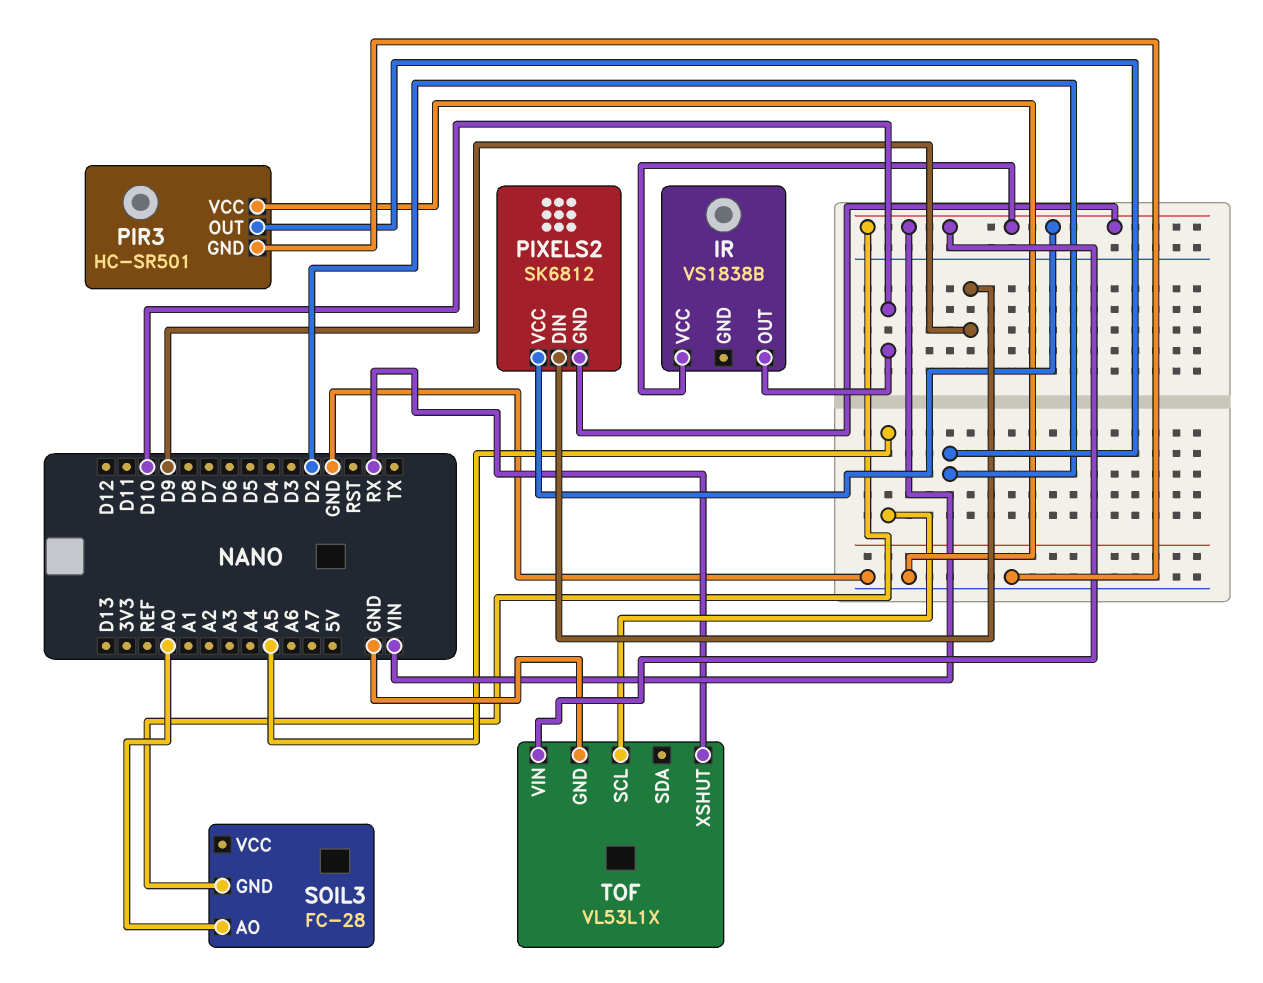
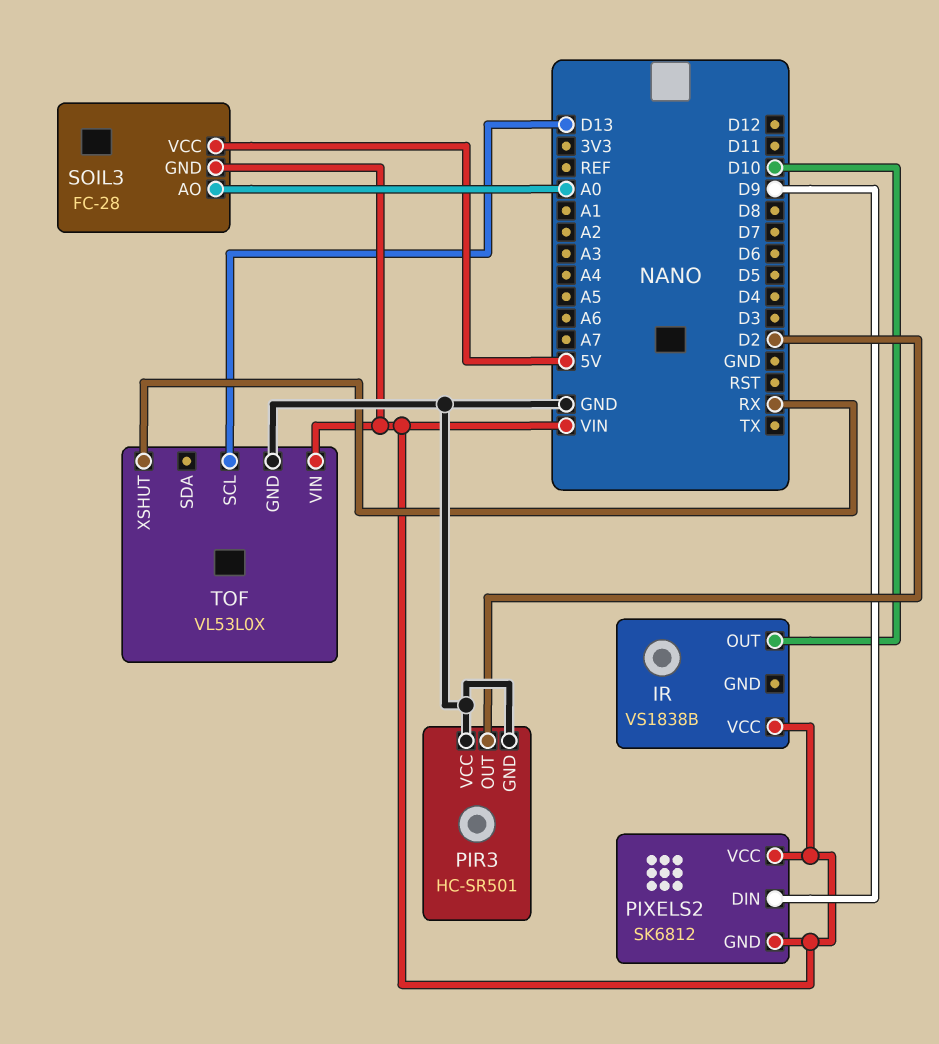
SOIL3 pin VCC: none -> 5V
TOF: VL53L1X -> VL53L0X
TOF pin SCL: A5 -> D13

